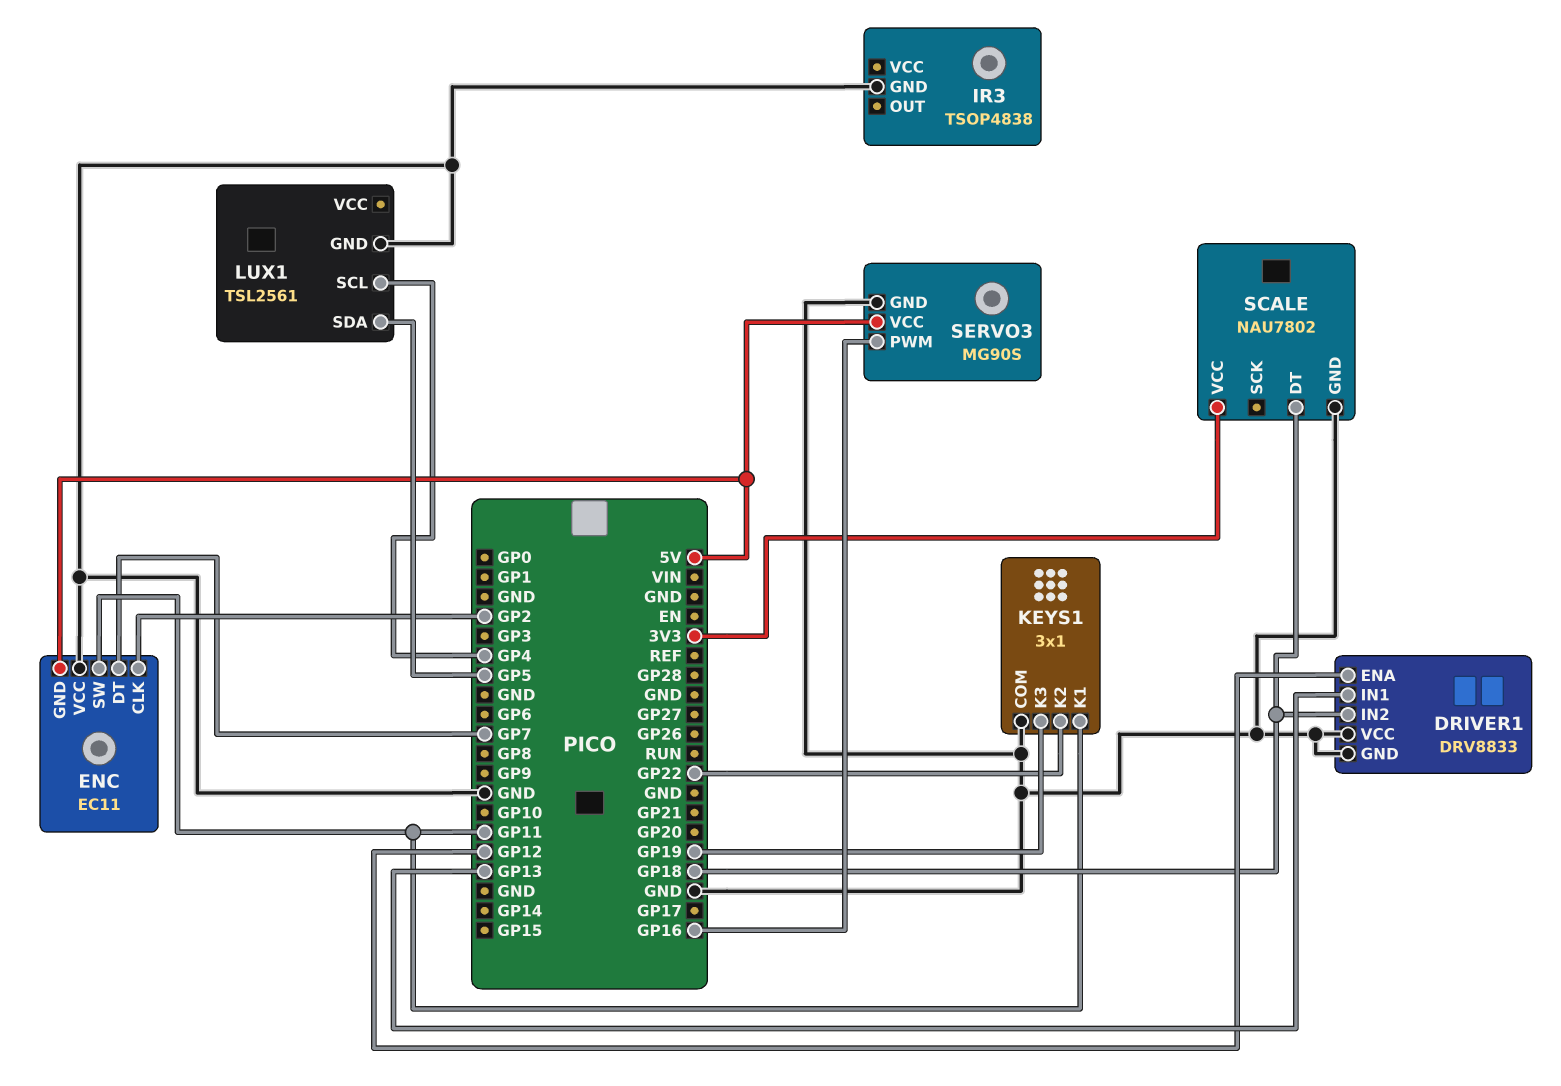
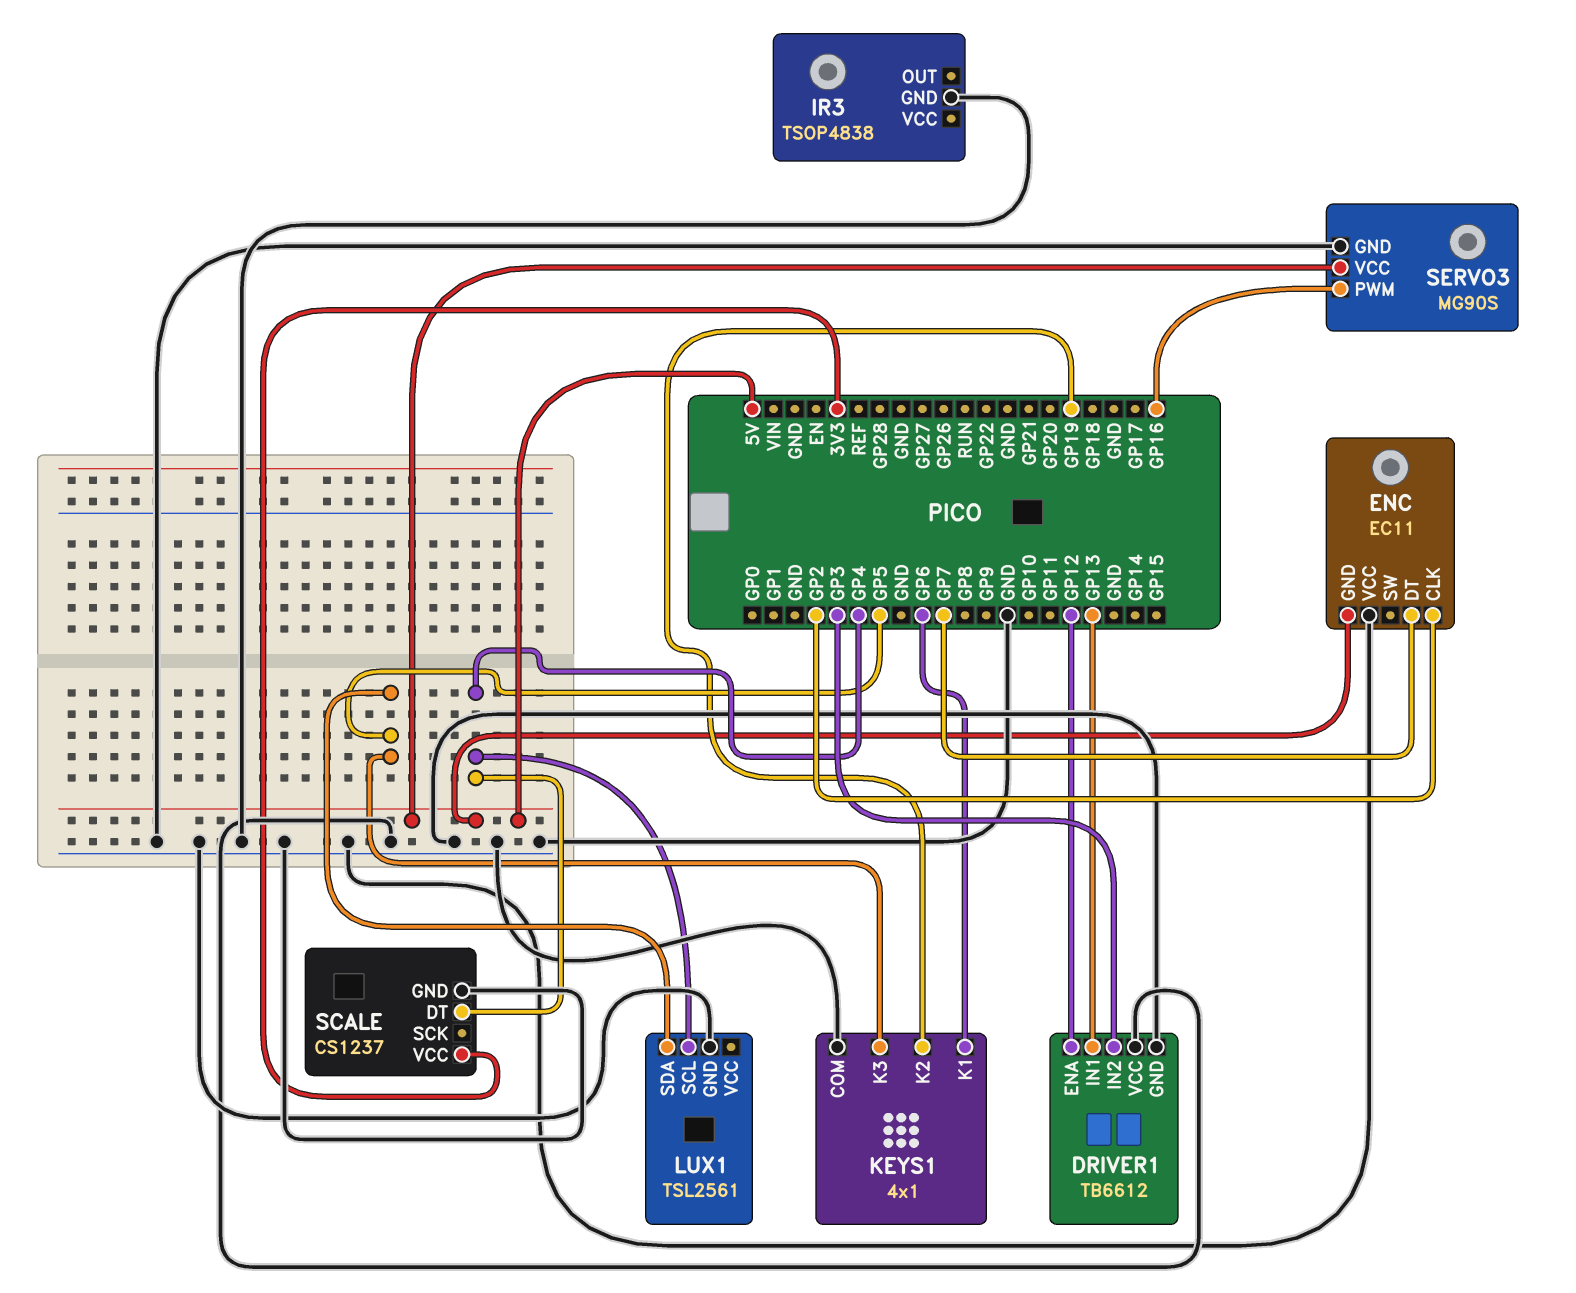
DRIVER1: DRV8833 -> TB6612
DRIVER1 pin IN2: GP18 -> GP3
ENC pin SW: GP11 -> none
KEYS1: 3x1 -> 4x1
KEYS1 pin K1: GP11 -> GP6
KEYS1 pin K2: GP22 -> GP19
KEYS1 pin K3: GP19 -> GP5
SCALE: NAU7802 -> CS1237
SCALE pin DT: GP18 -> GP4

